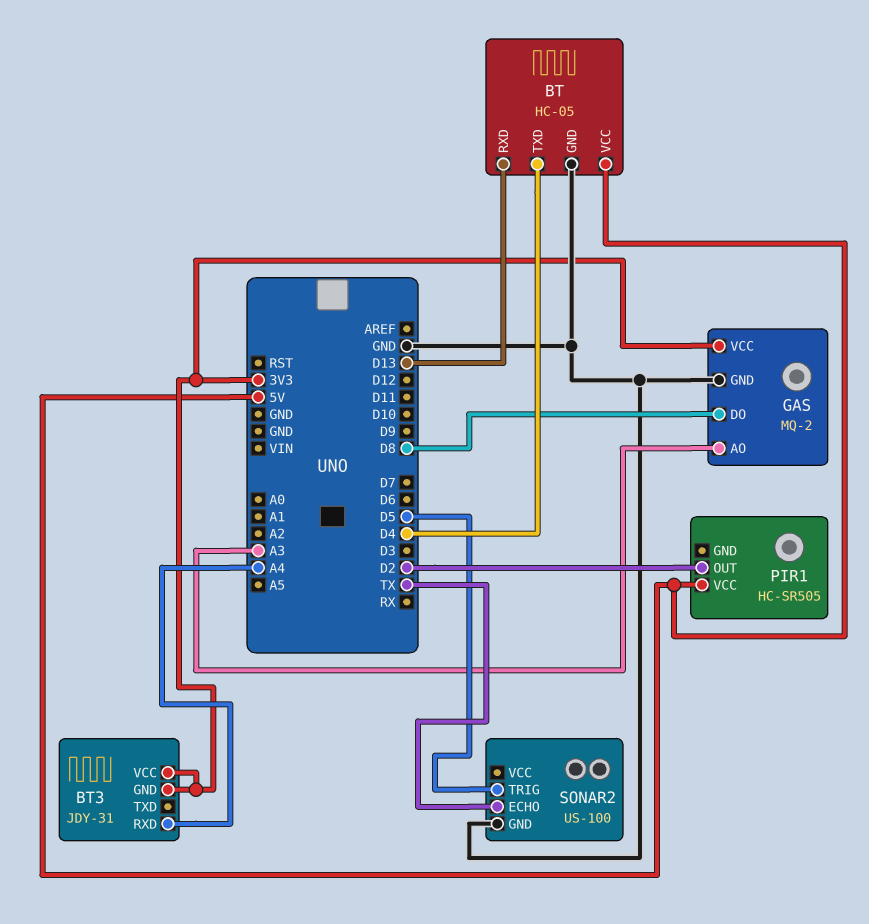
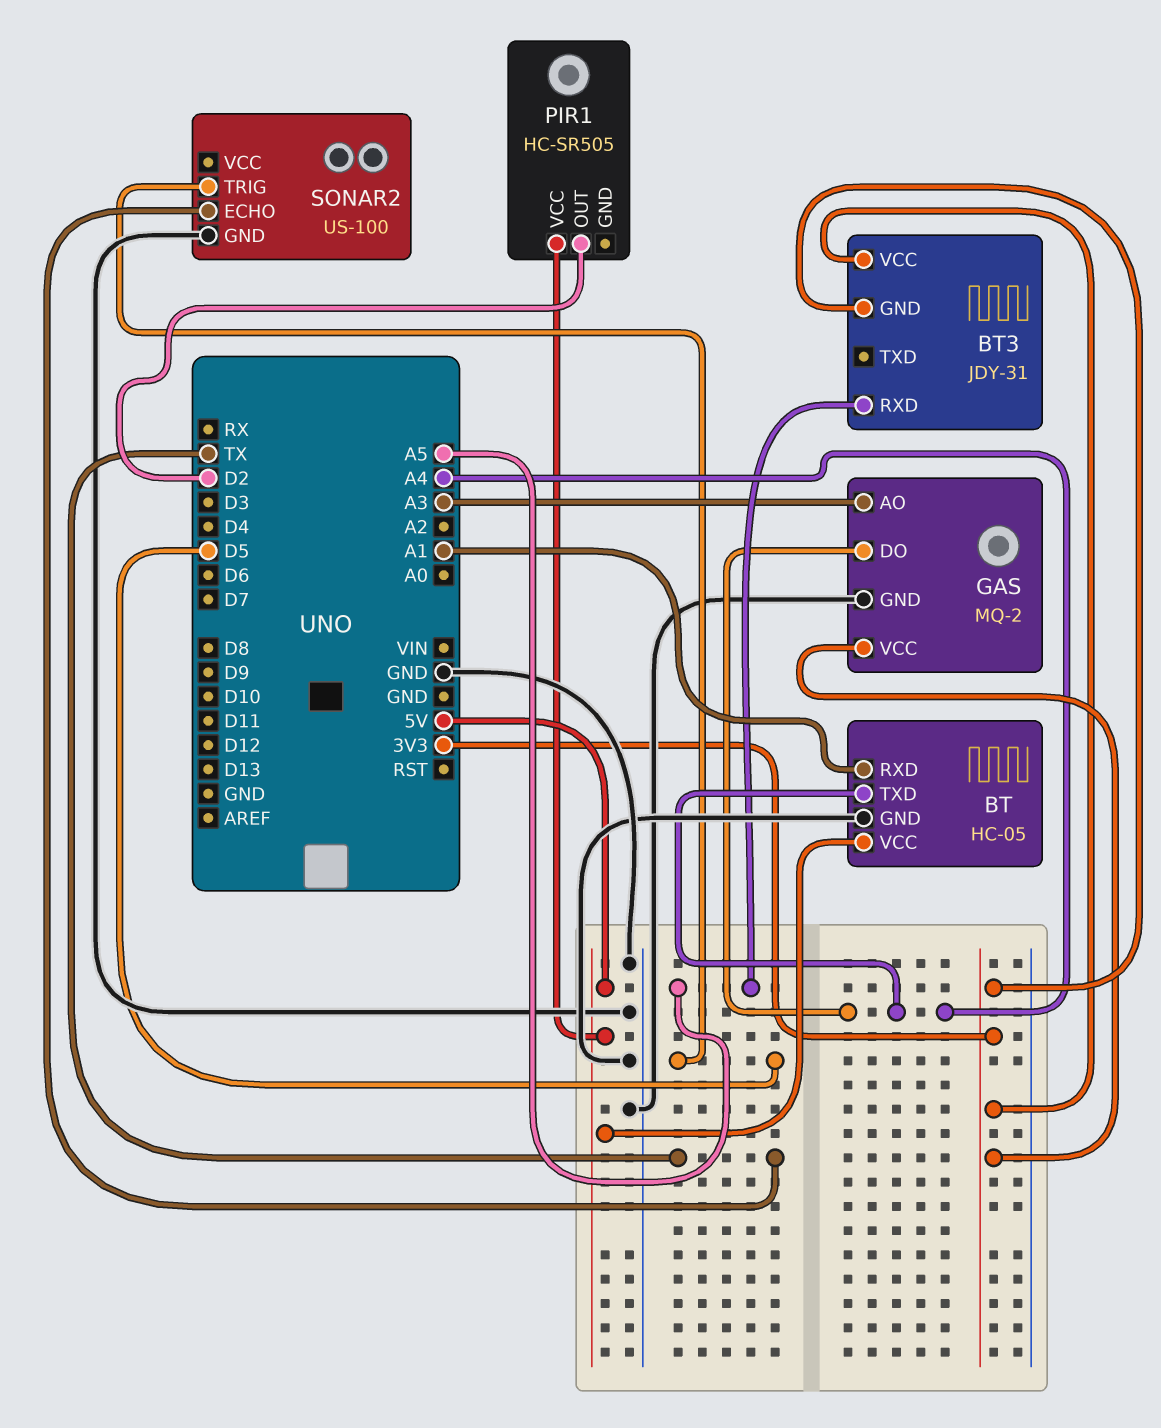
BT pin RXD: D13 -> A1
BT pin TXD: D4 -> A4
BT3 pin RXD: A4 -> A5
GAS pin DO: D8 -> A4

